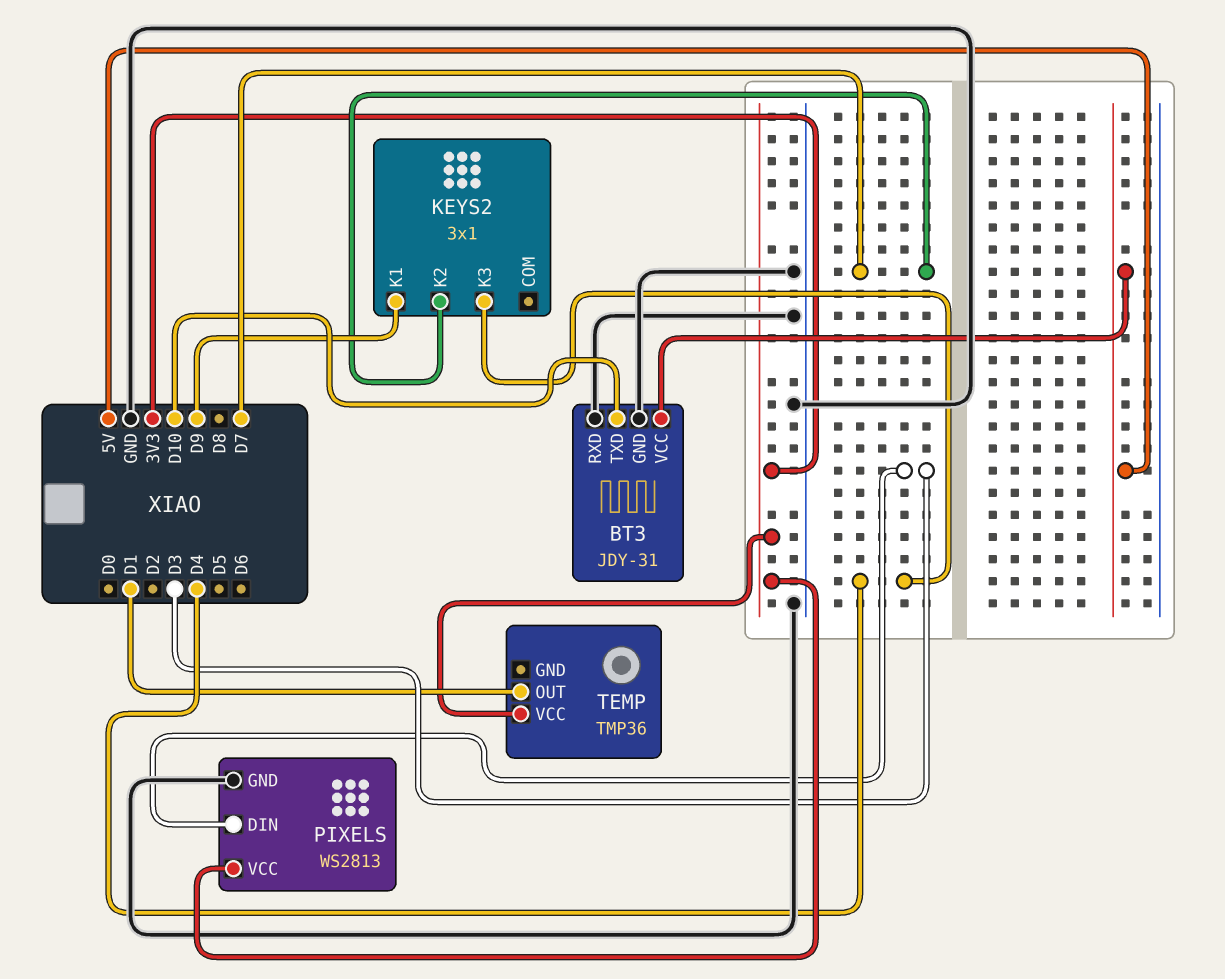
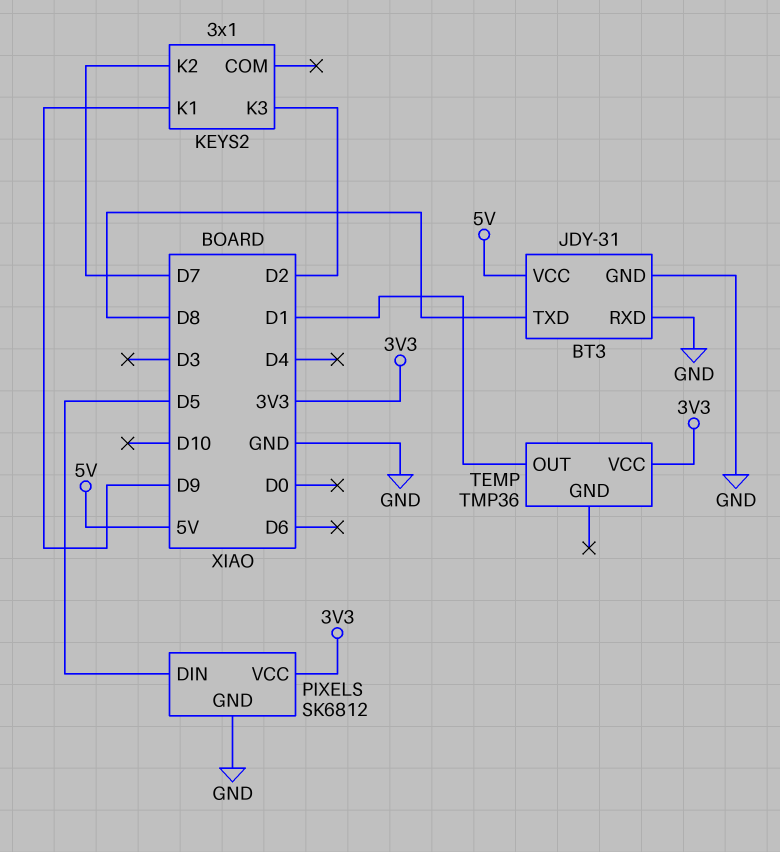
BT3 pin TXD: D10 -> D8
KEYS2 pin K3: D4 -> D2
PIXELS: WS2813 -> SK6812
PIXELS pin DIN: D3 -> D5

